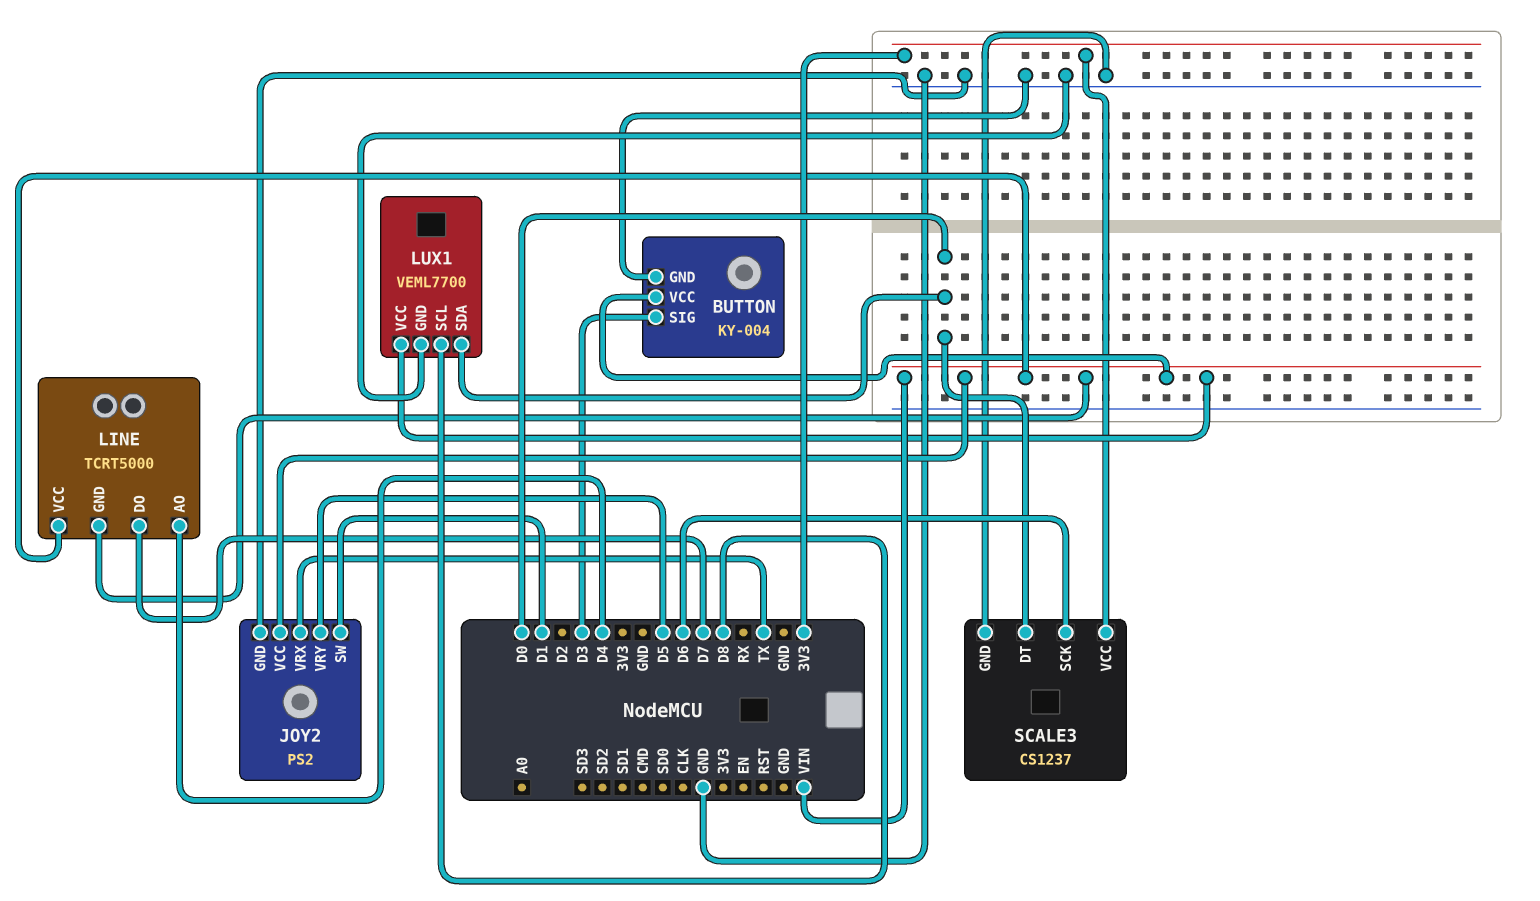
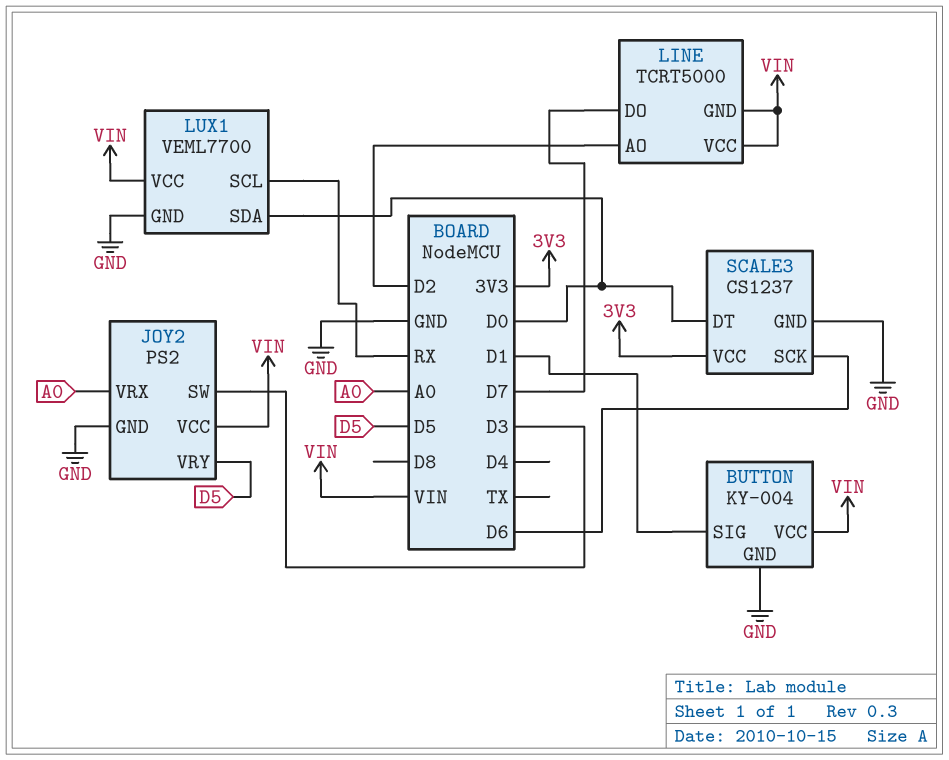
BUTTON pin SIG: D3 -> D1
JOY2 pin SW: D1 -> D3
JOY2 pin VRX: TX -> A0
LINE pin AO: D4 -> D2
LUX1 pin SCL: D8 -> RX

